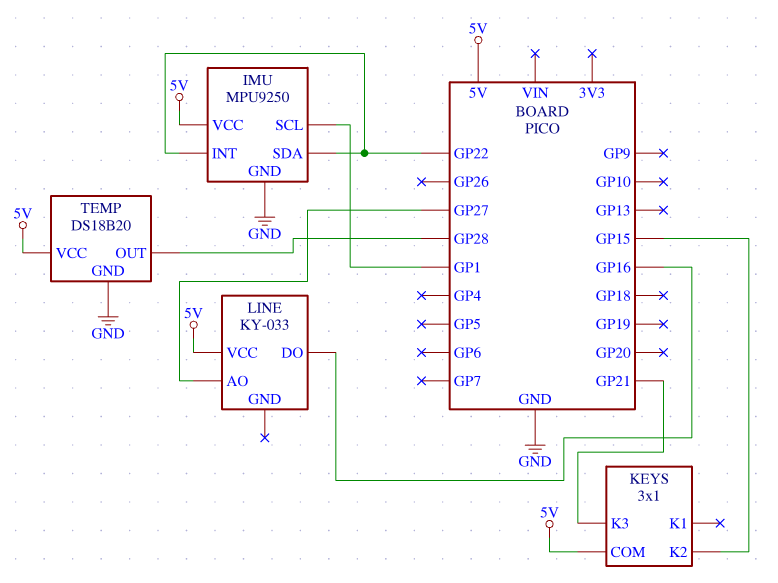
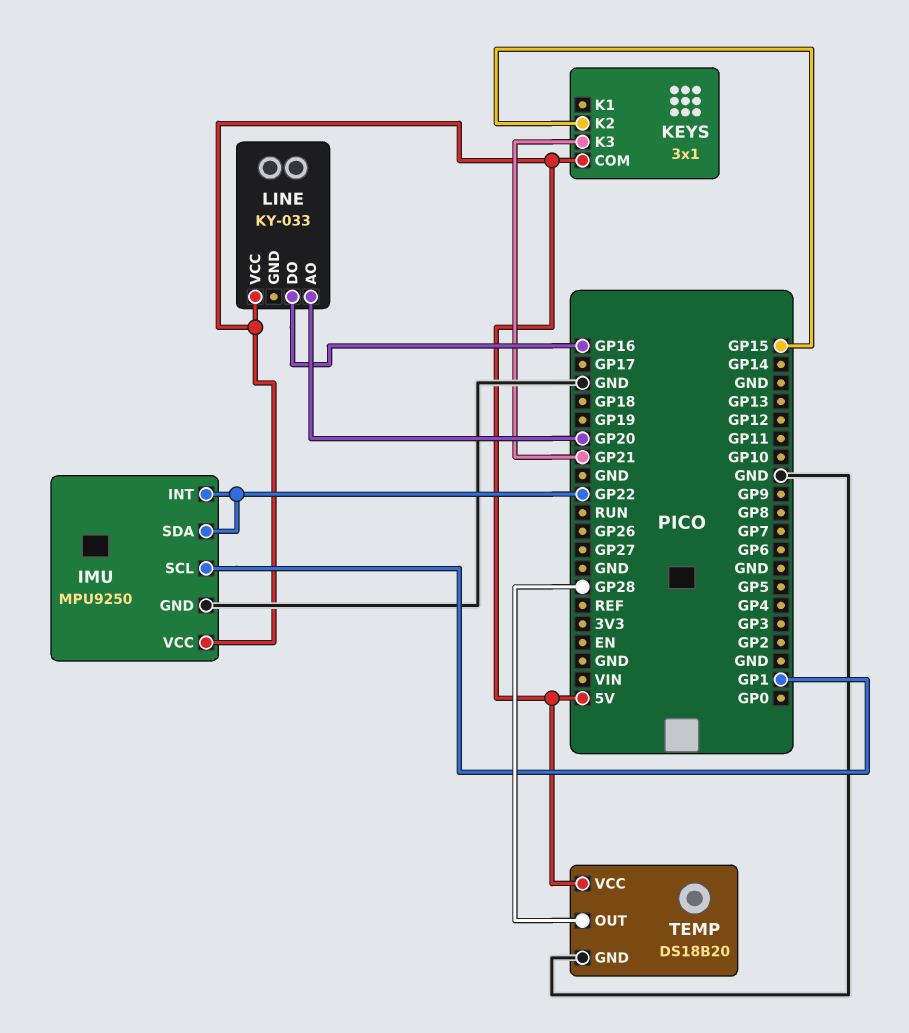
LINE pin AO: GP27 -> GP20

